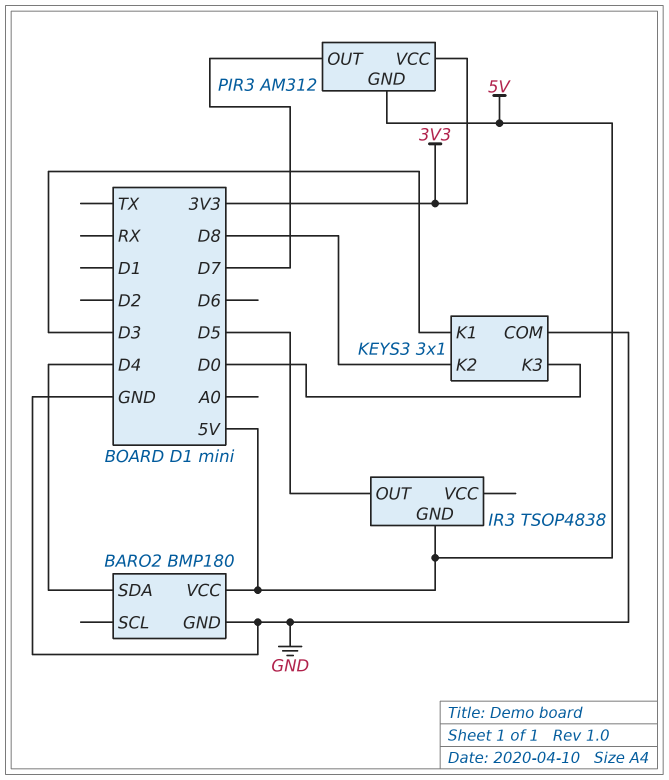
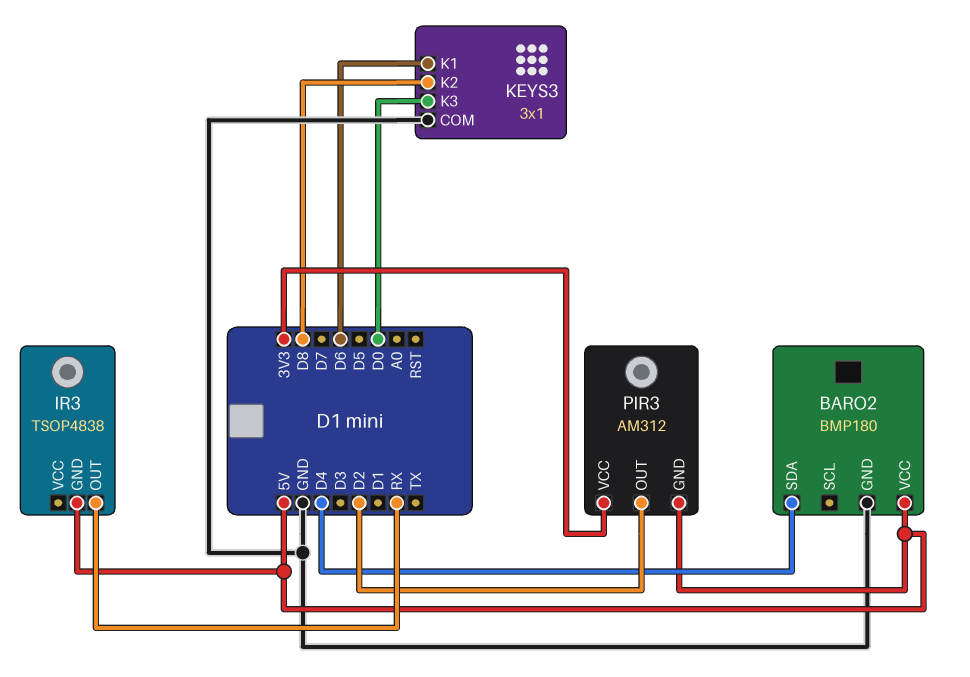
IR3 pin OUT: D5 -> RX
KEYS3 pin K1: D3 -> D6
PIR3 pin OUT: D7 -> D2

